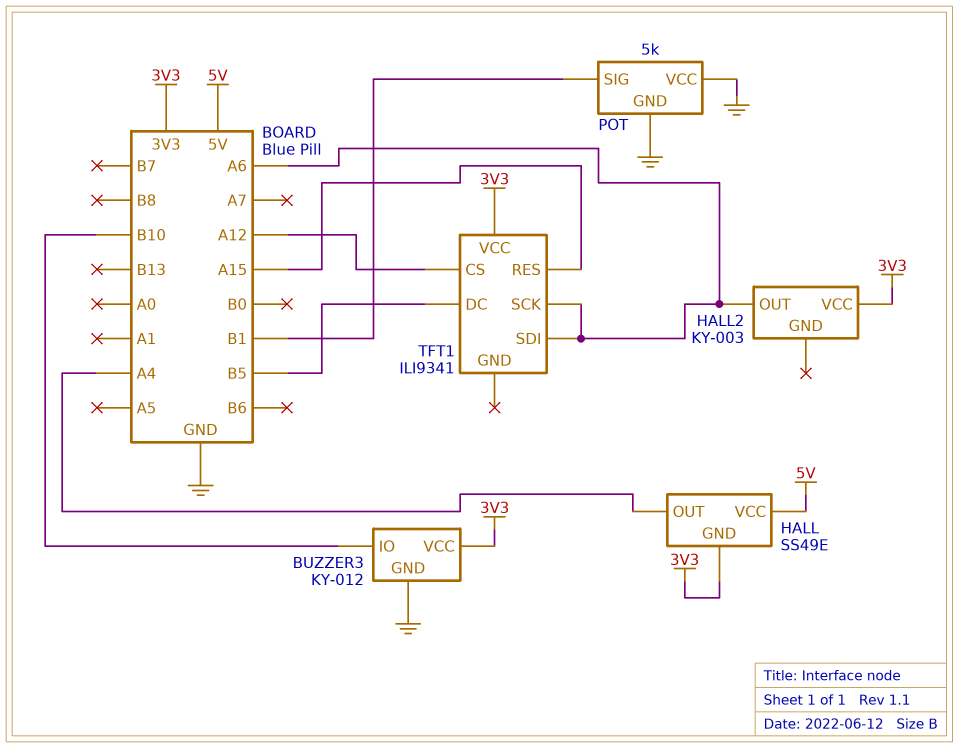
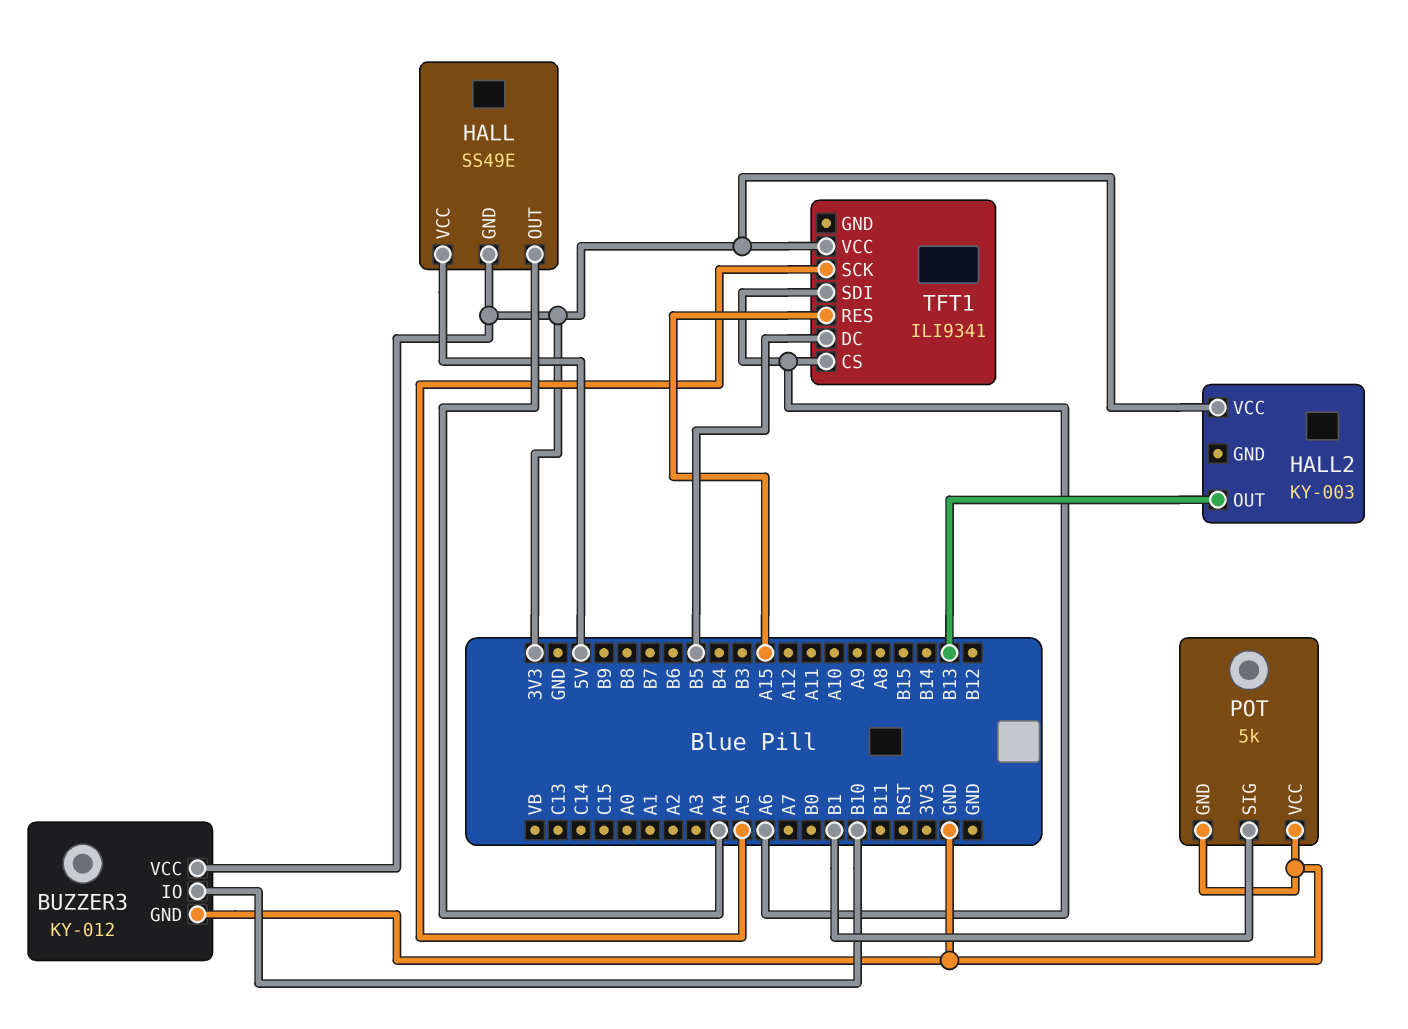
HALL2 pin OUT: A6 -> B13
TFT1 pin CS: A12 -> A6
TFT1 pin SCK: A6 -> A5

